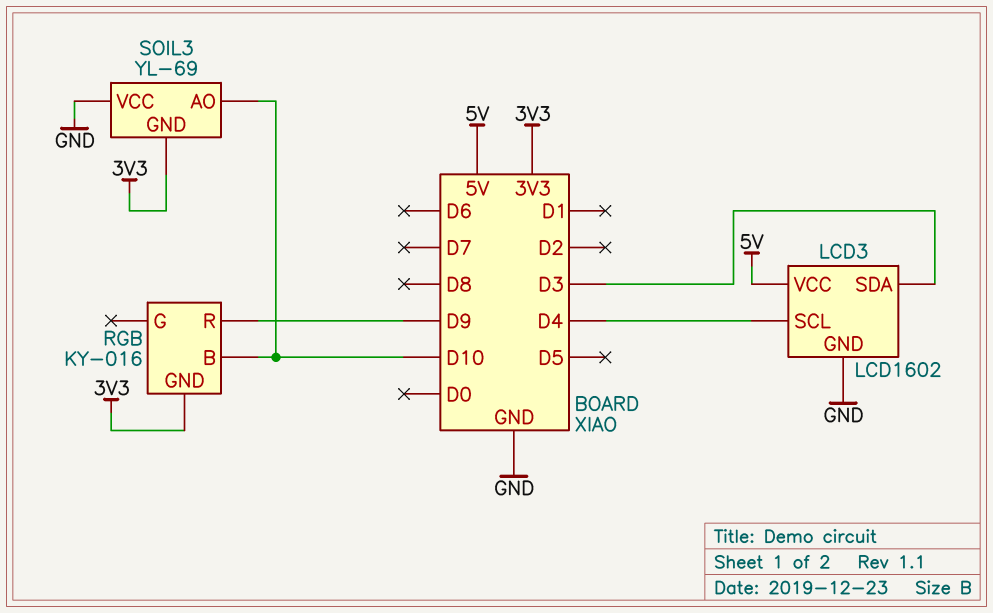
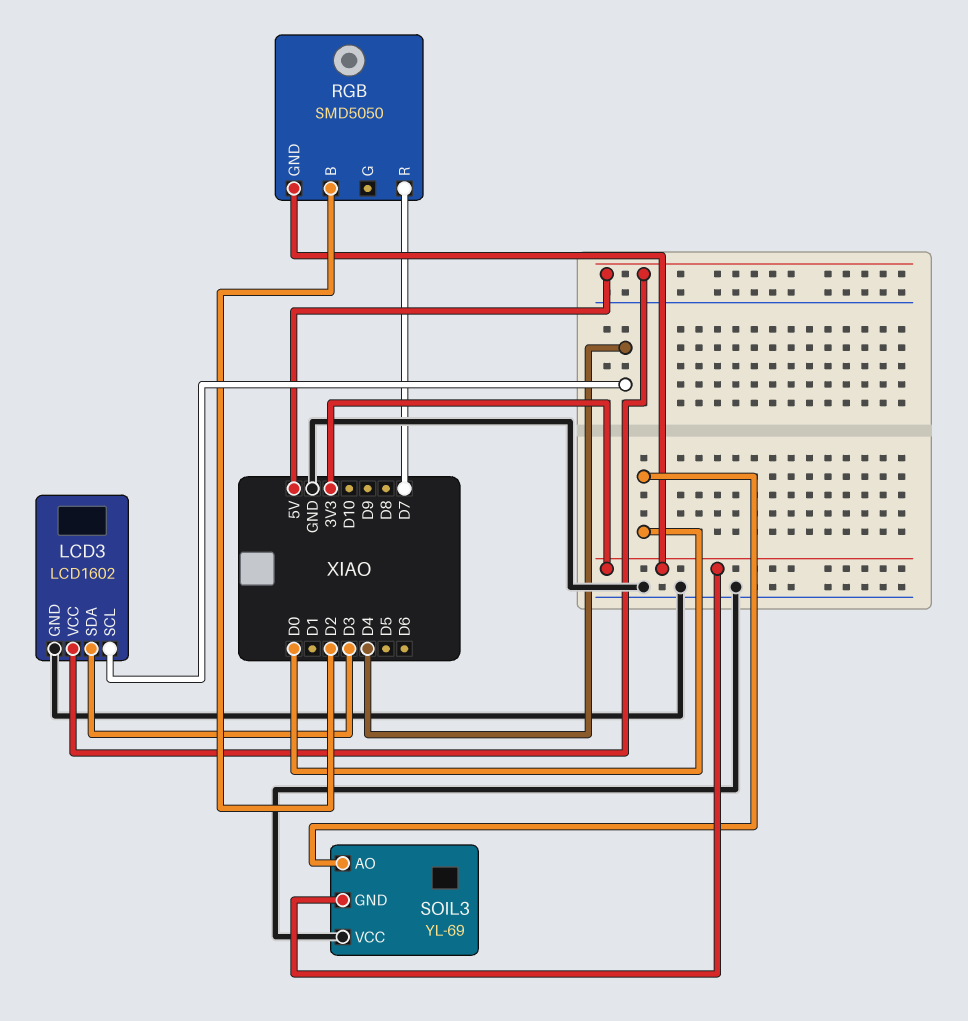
RGB: KY-016 -> SMD5050
RGB pin B: D10 -> D2
RGB pin R: D9 -> D7
SOIL3 pin AO: D10 -> D0

